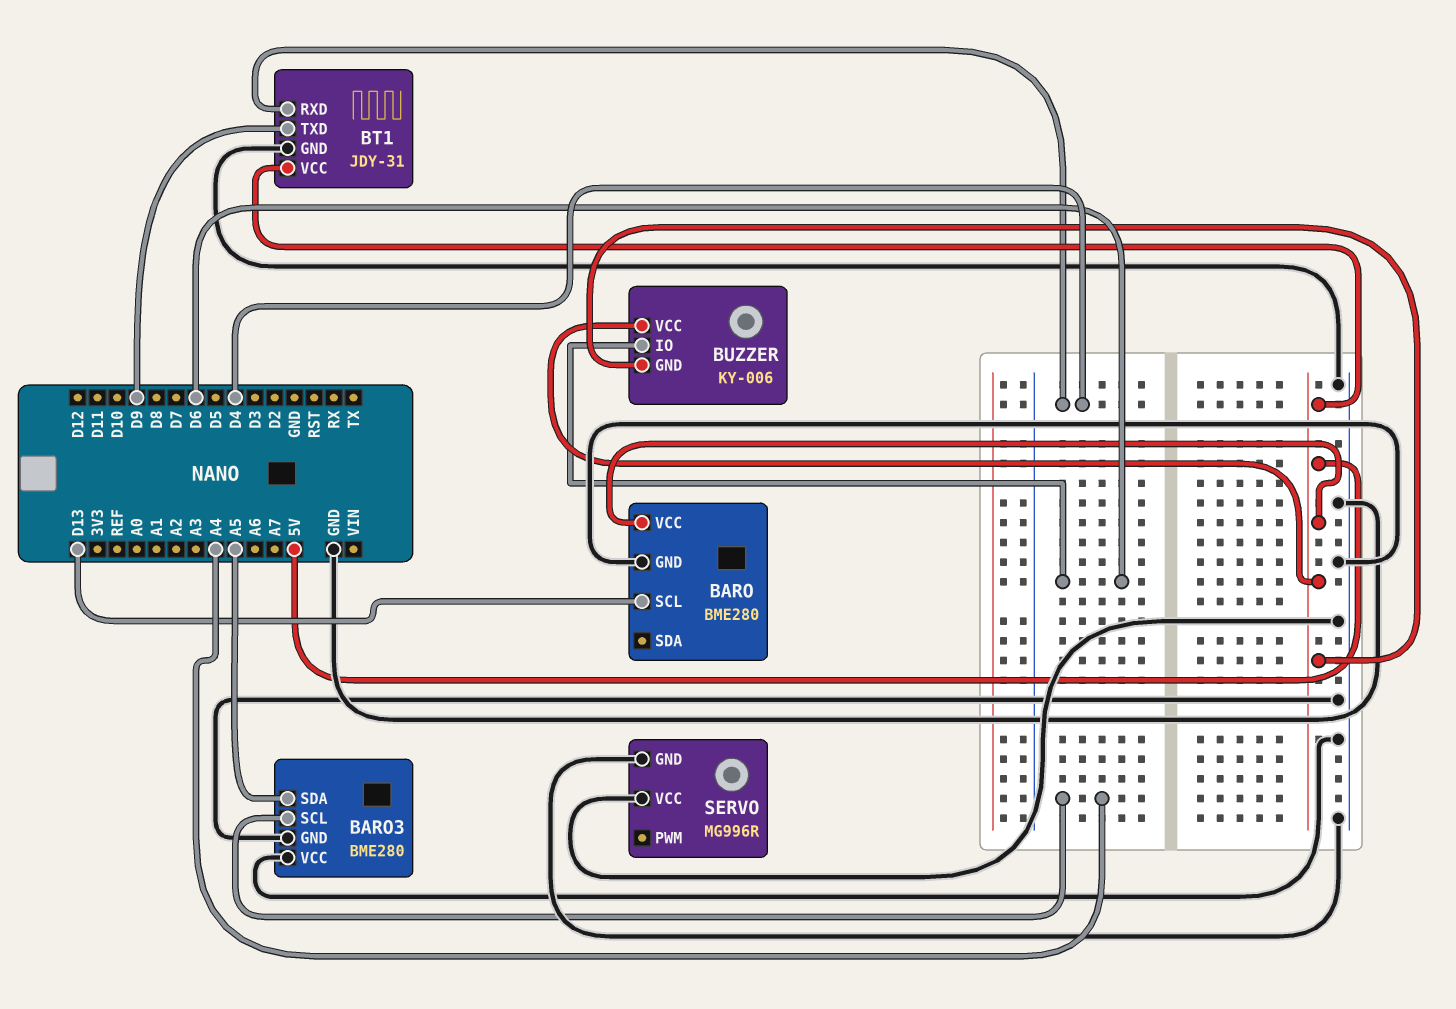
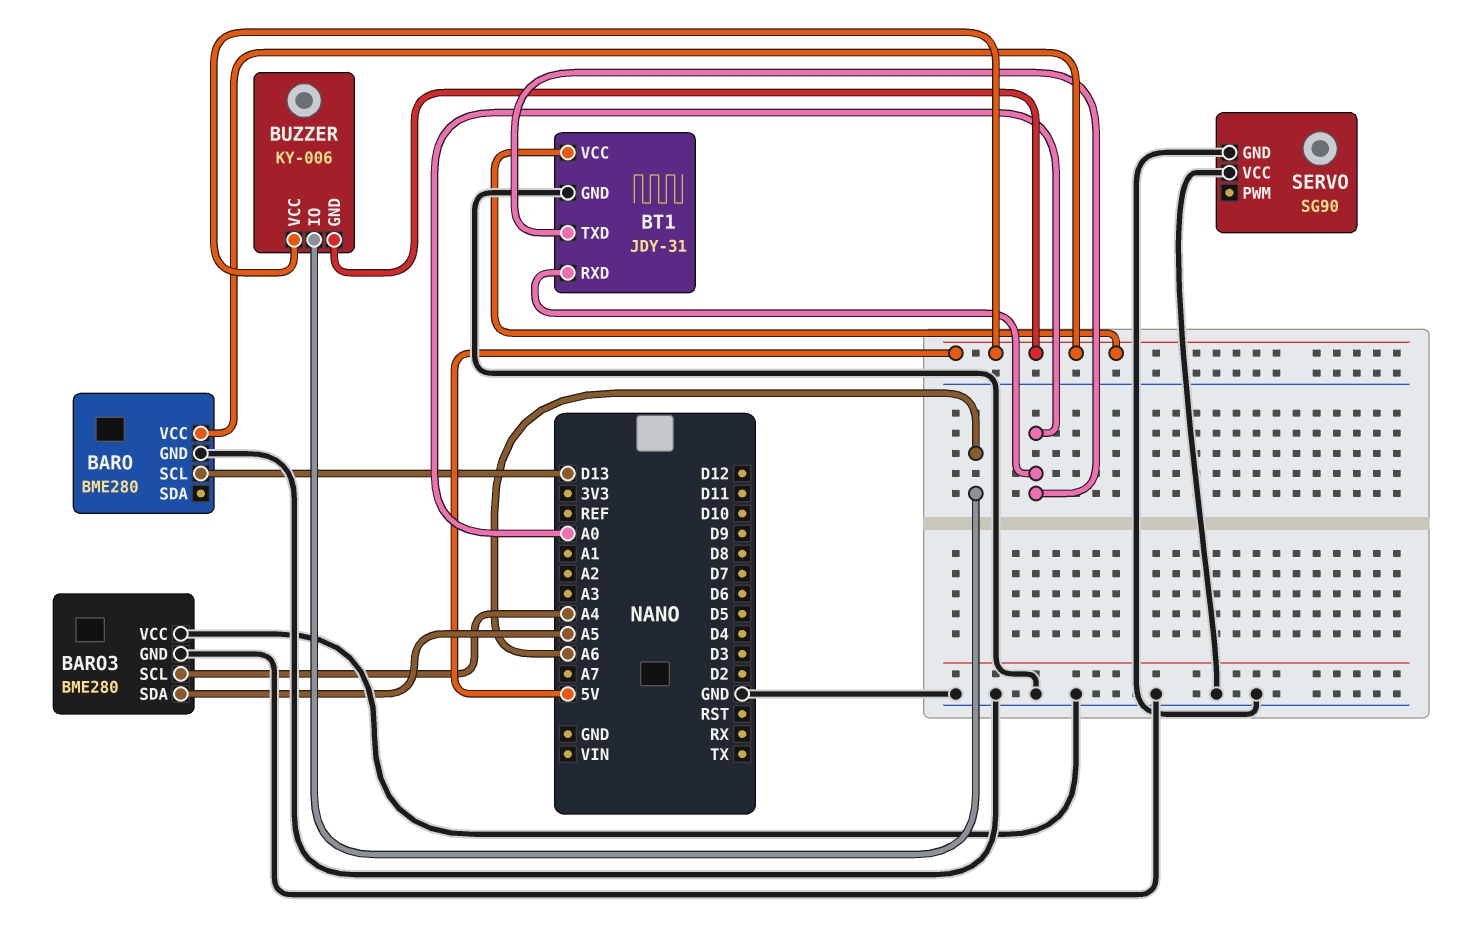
BT1 pin RXD: D4 -> A0
BT1 pin TXD: D9 -> A0
BUZZER pin IO: D6 -> A6
SERVO: MG996R -> SG90

